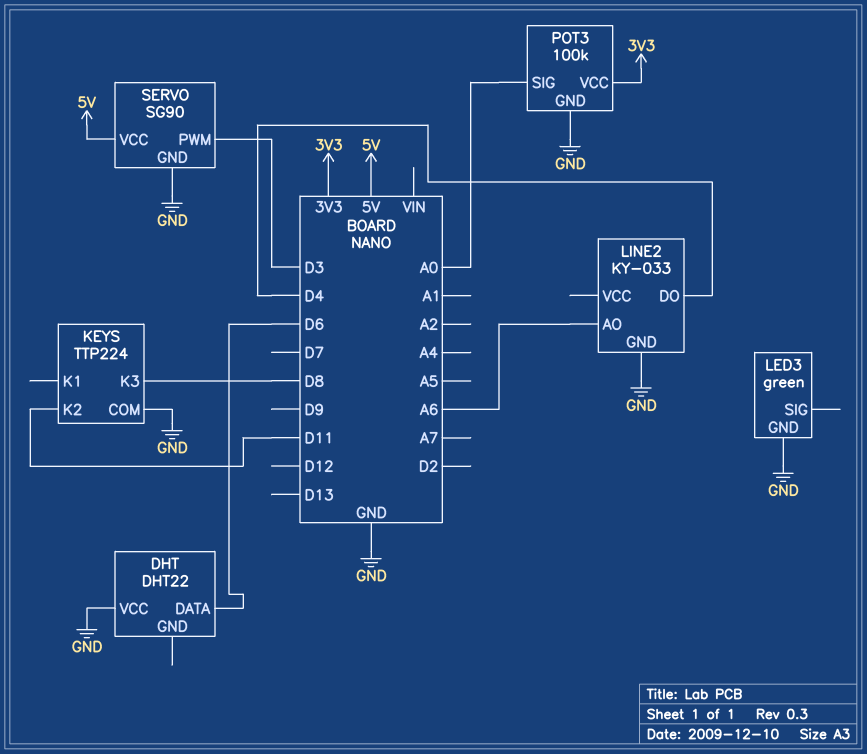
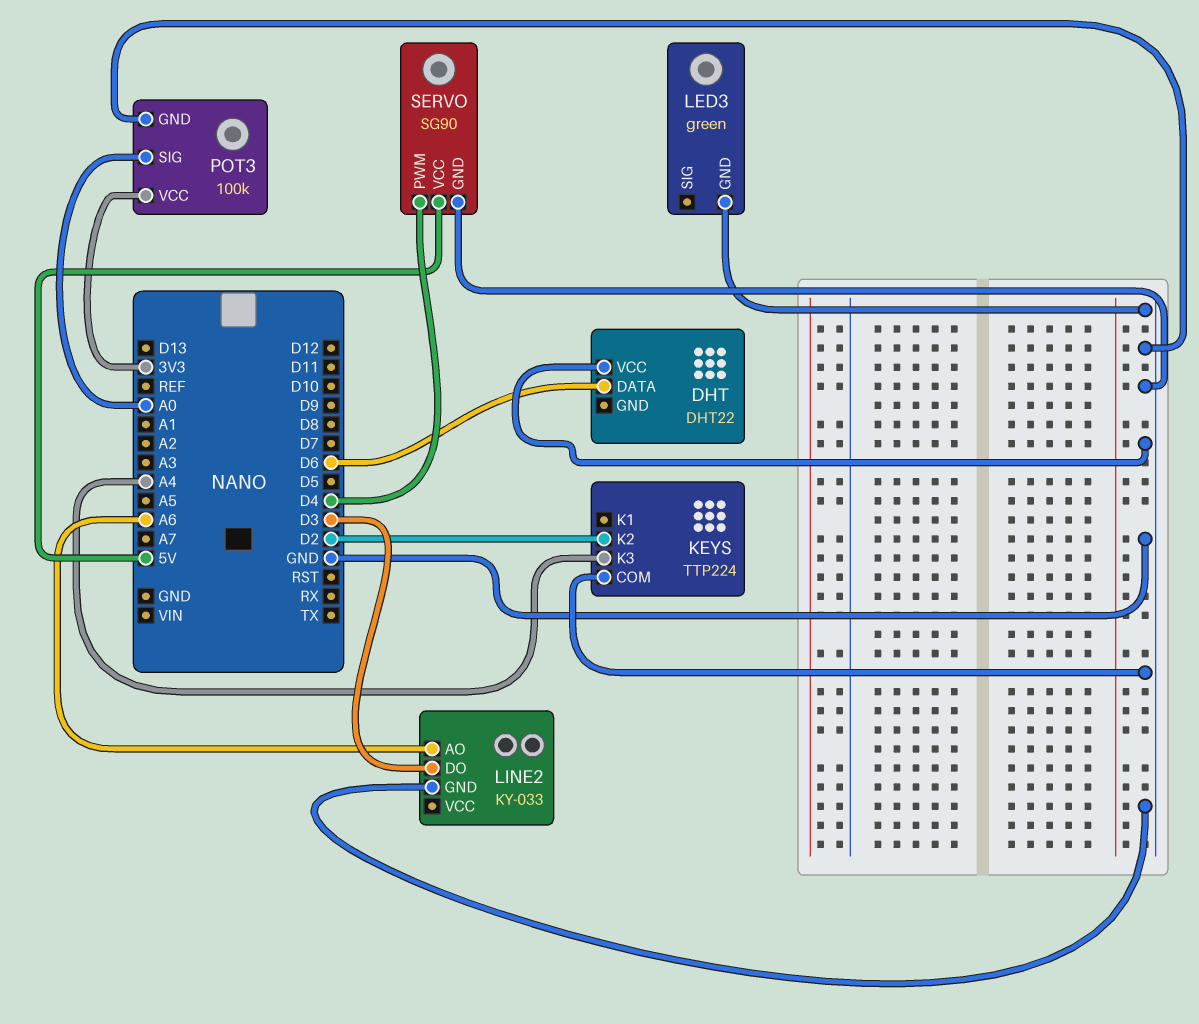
KEYS pin K2: D11 -> D2
KEYS pin K3: D8 -> A4
LINE2 pin DO: D4 -> D3
SERVO pin PWM: D3 -> D4

